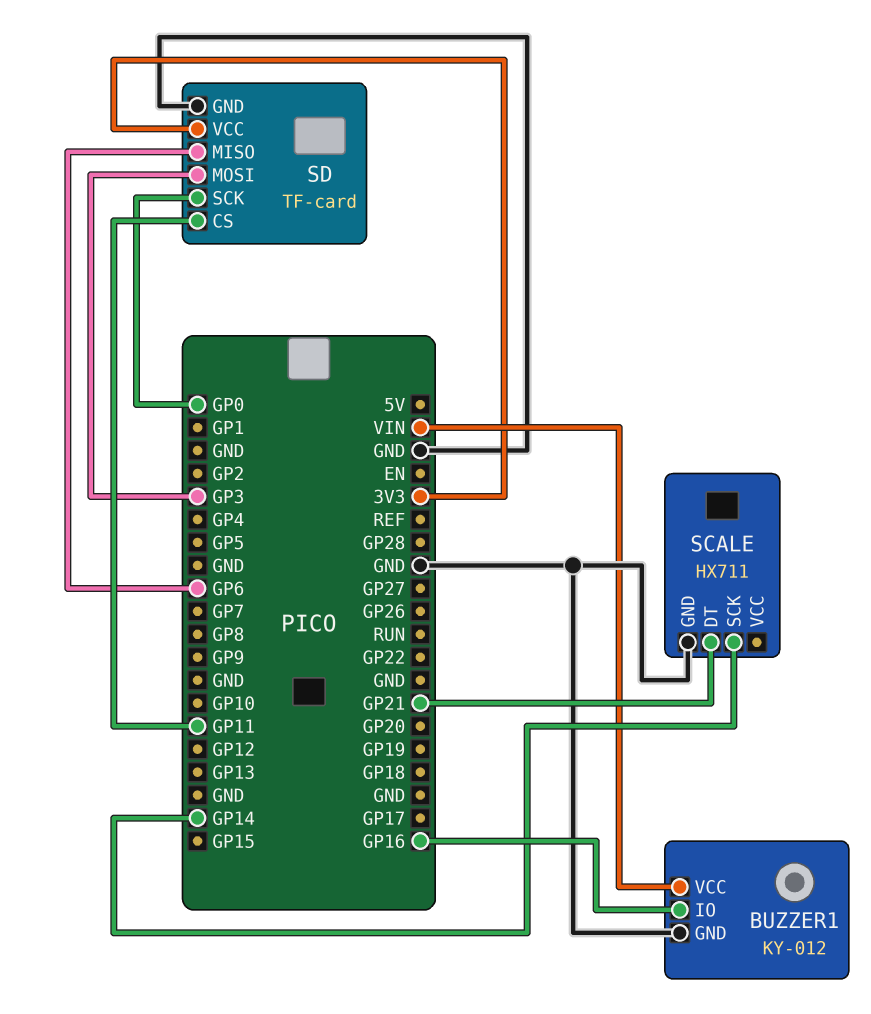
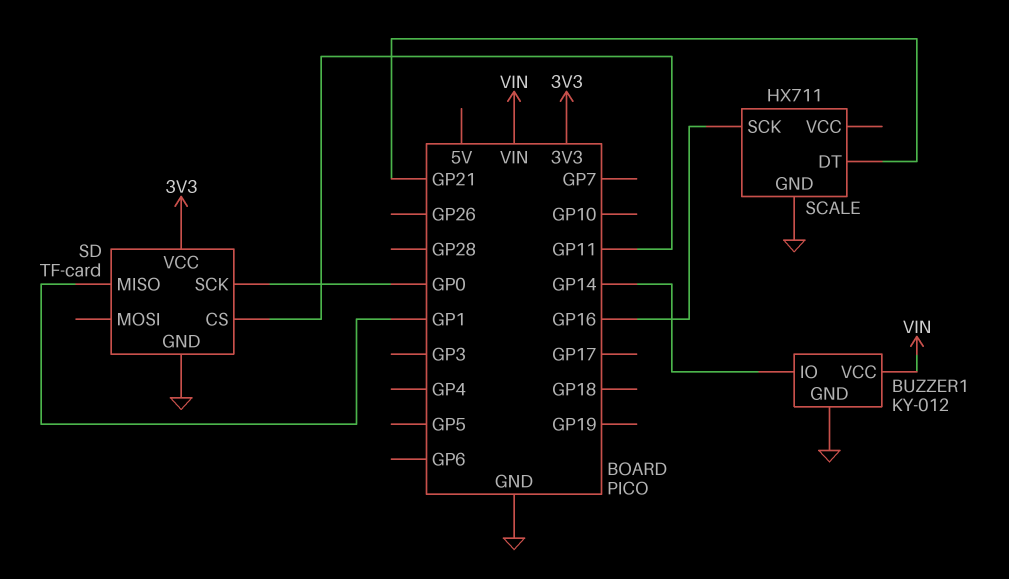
BUZZER1 pin IO: GP16 -> GP14
SCALE pin SCK: GP14 -> GP16
SD pin MISO: GP6 -> GP1
SD pin MOSI: GP3 -> none

